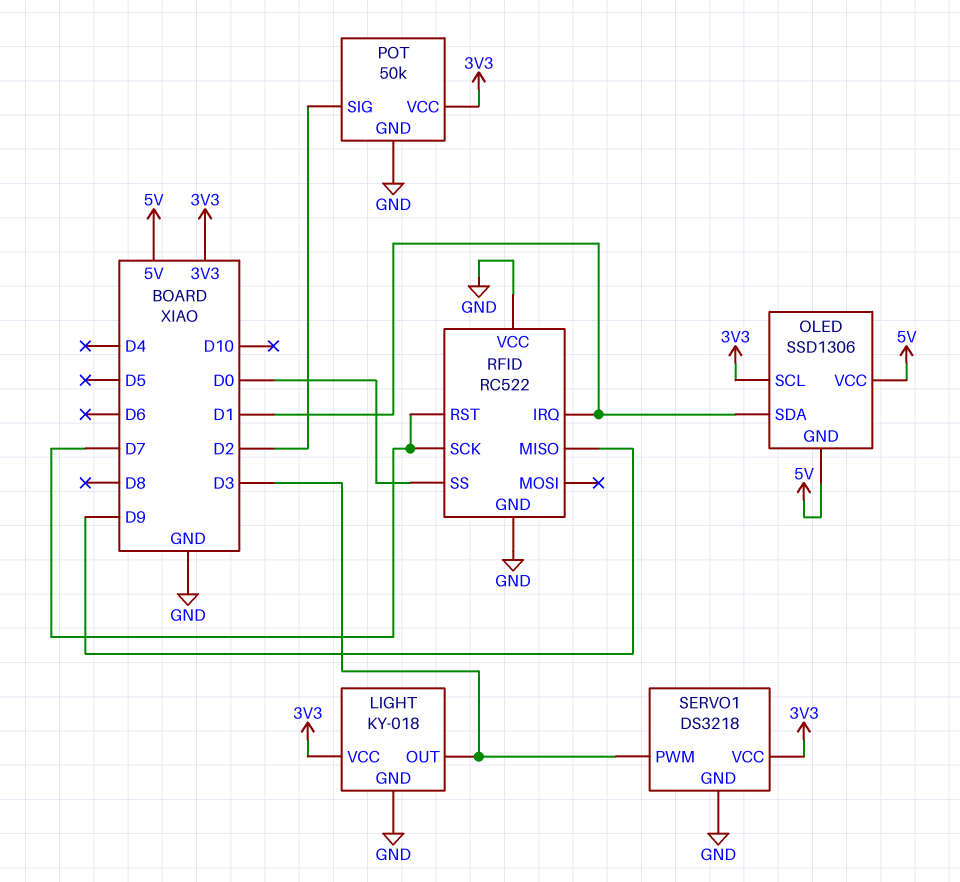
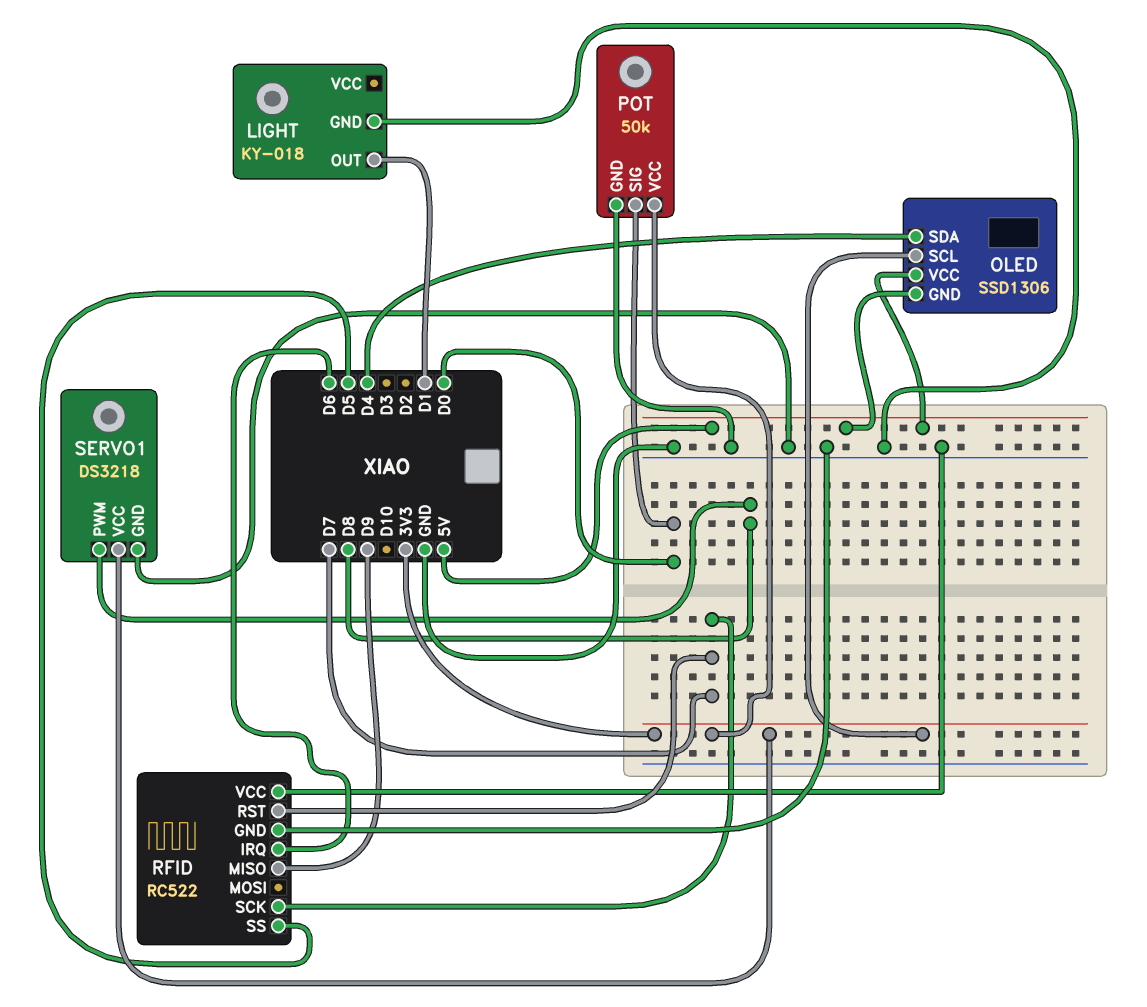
LIGHT pin OUT: D3 -> D1
LIGHT pin VCC: 3V3 -> none
OLED pin SDA: D1 -> D4
POT pin SIG: D2 -> D0
RFID pin IRQ: D1 -> D6
RFID pin SS: D0 -> D5
SERVO1 pin PWM: D3 -> D8

